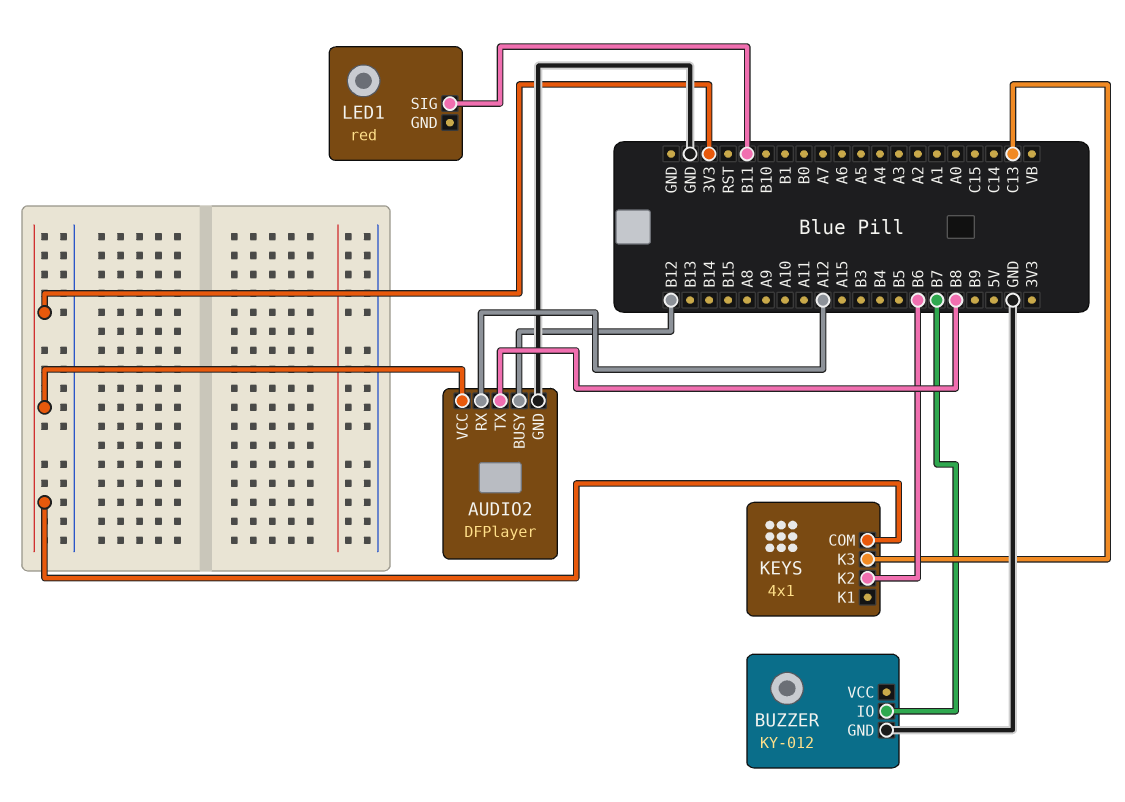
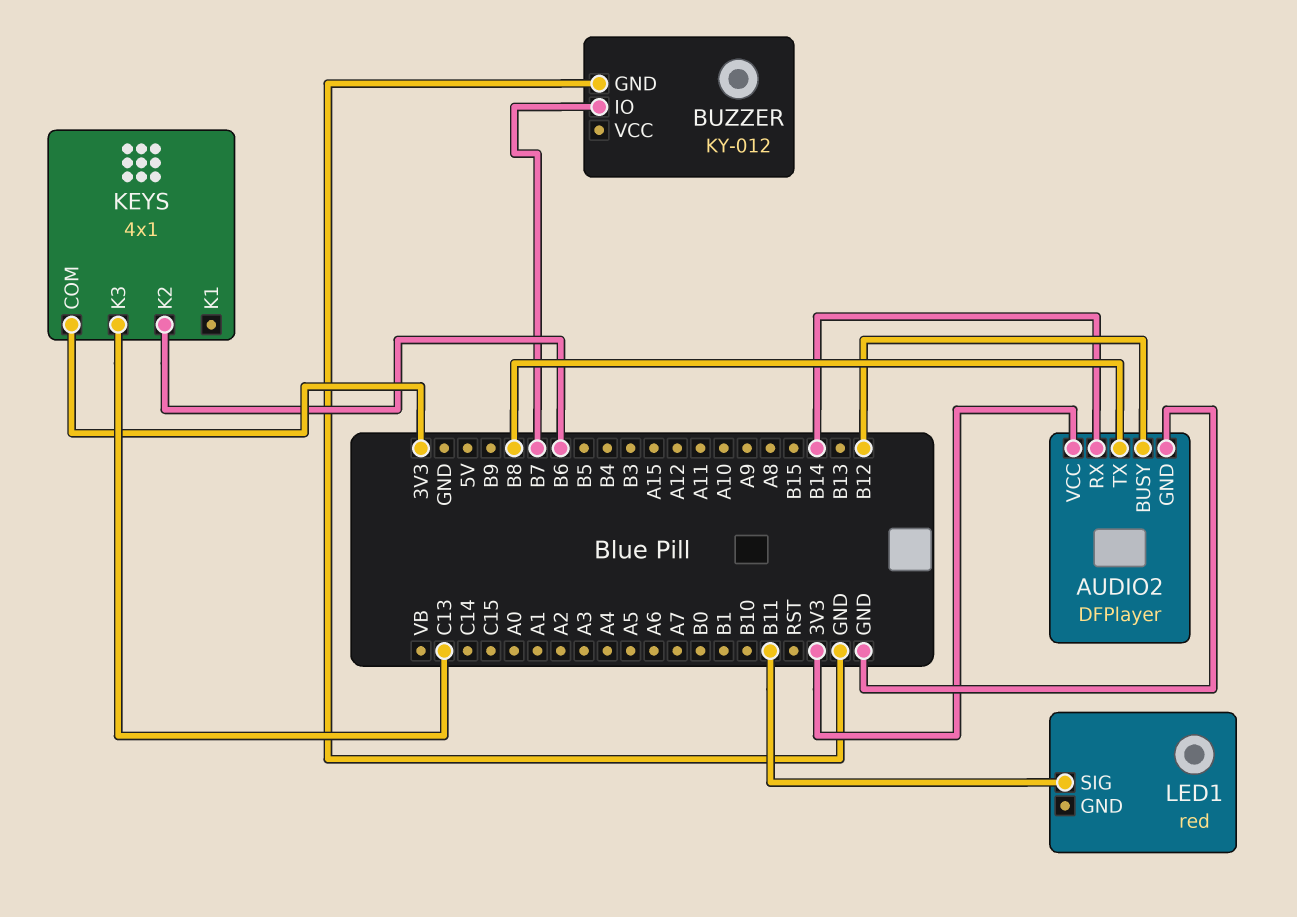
AUDIO2 pin RX: A12 -> B14

